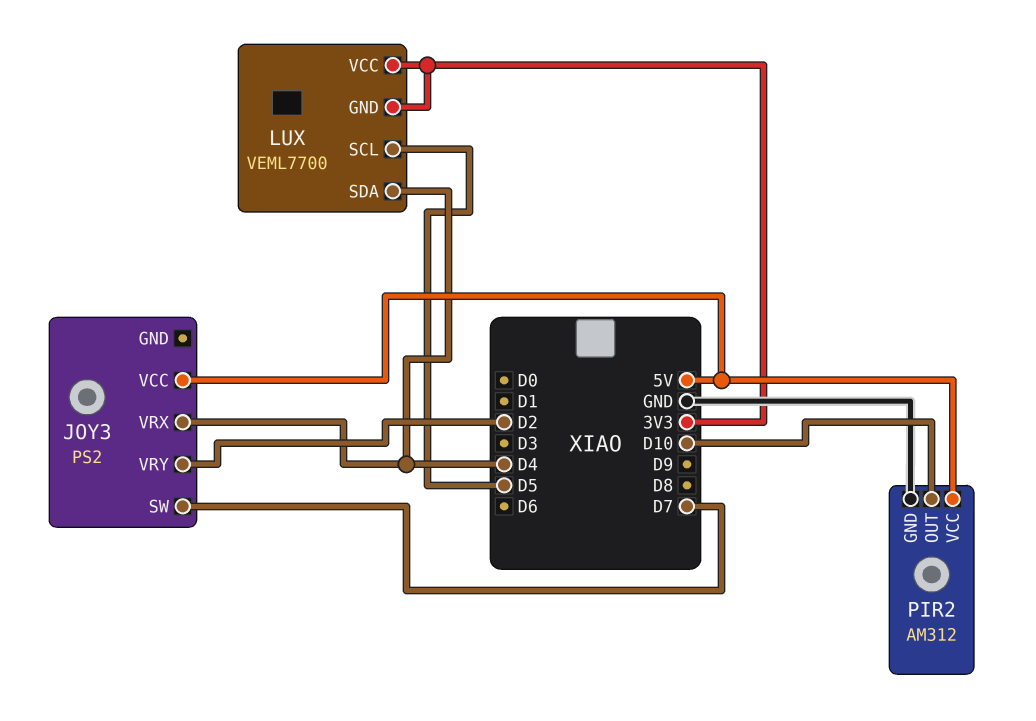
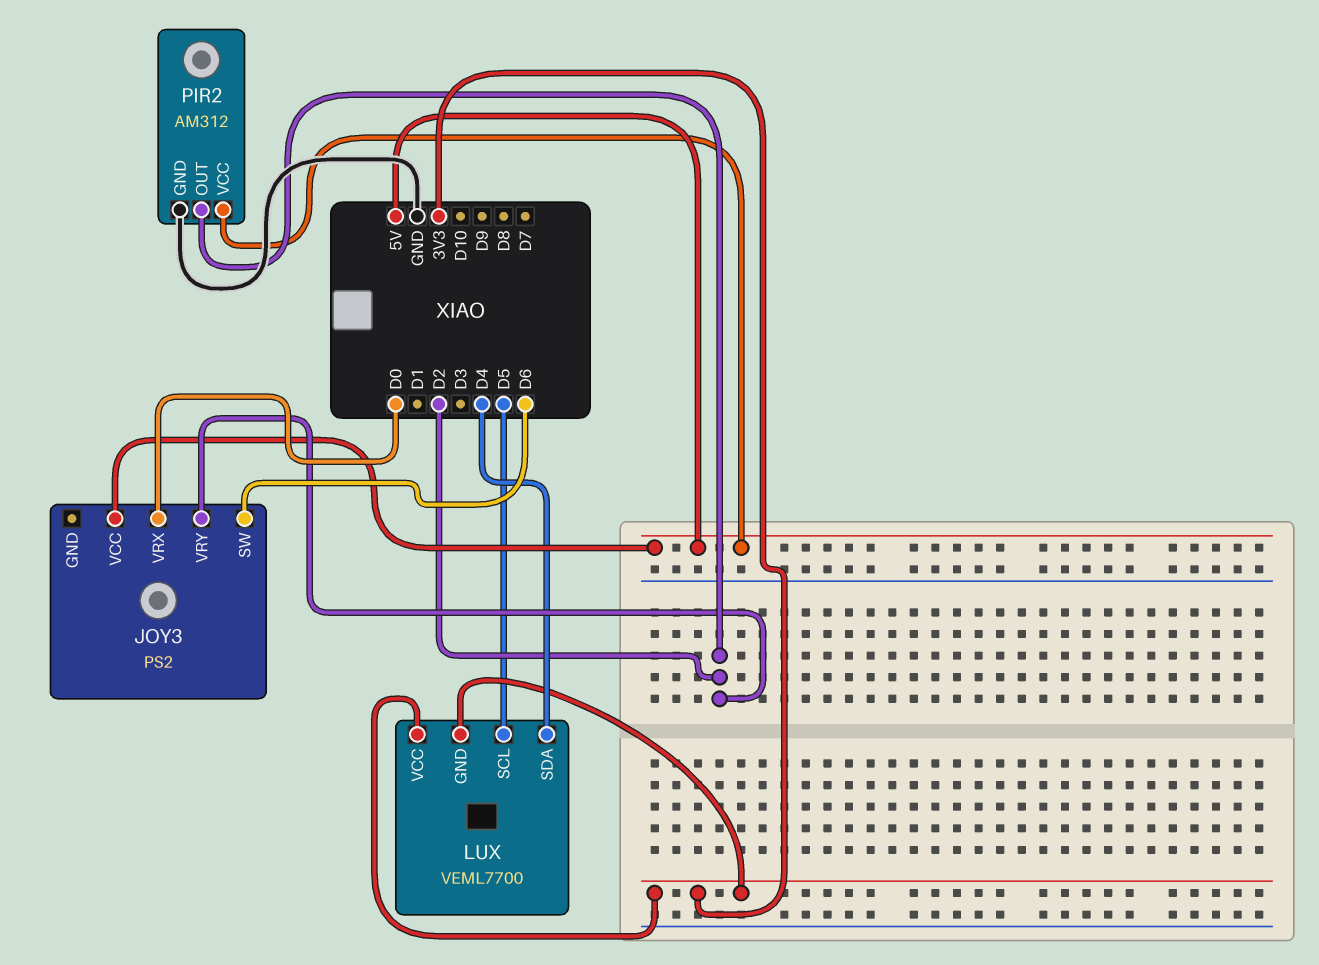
JOY3 pin SW: D7 -> D6
JOY3 pin VRX: D4 -> D0
PIR2 pin OUT: D10 -> D2

